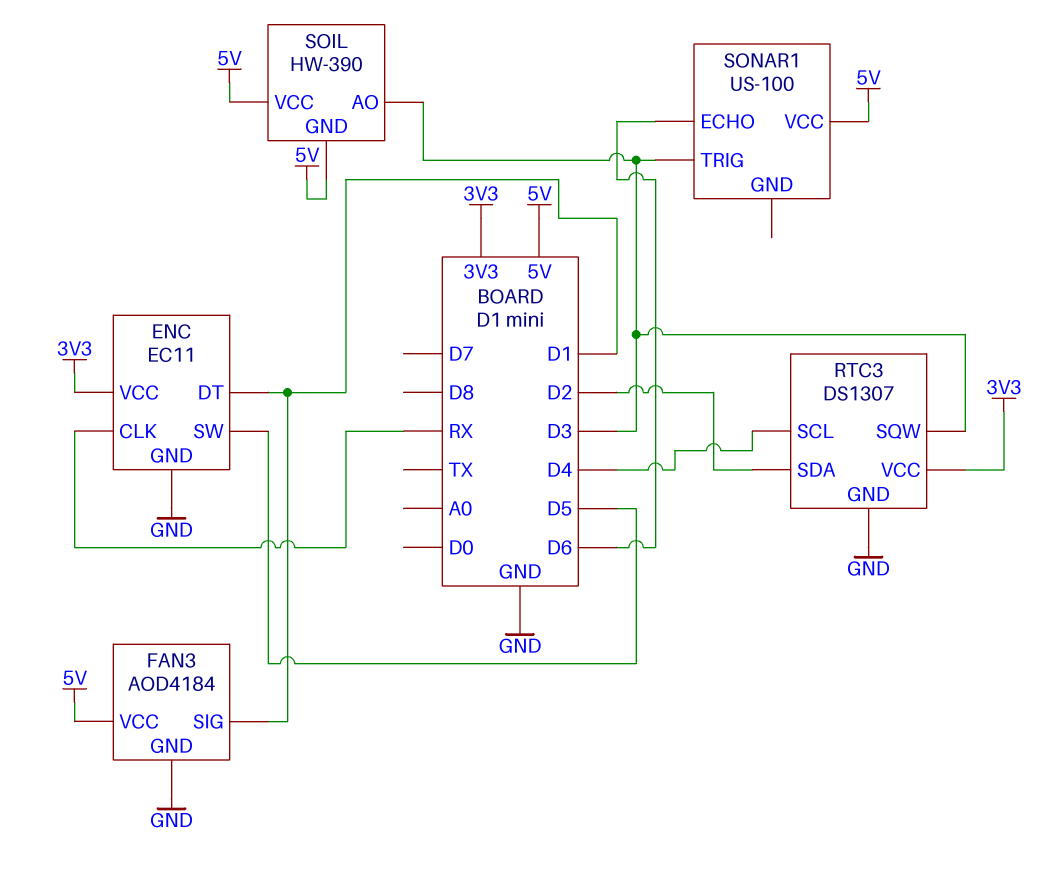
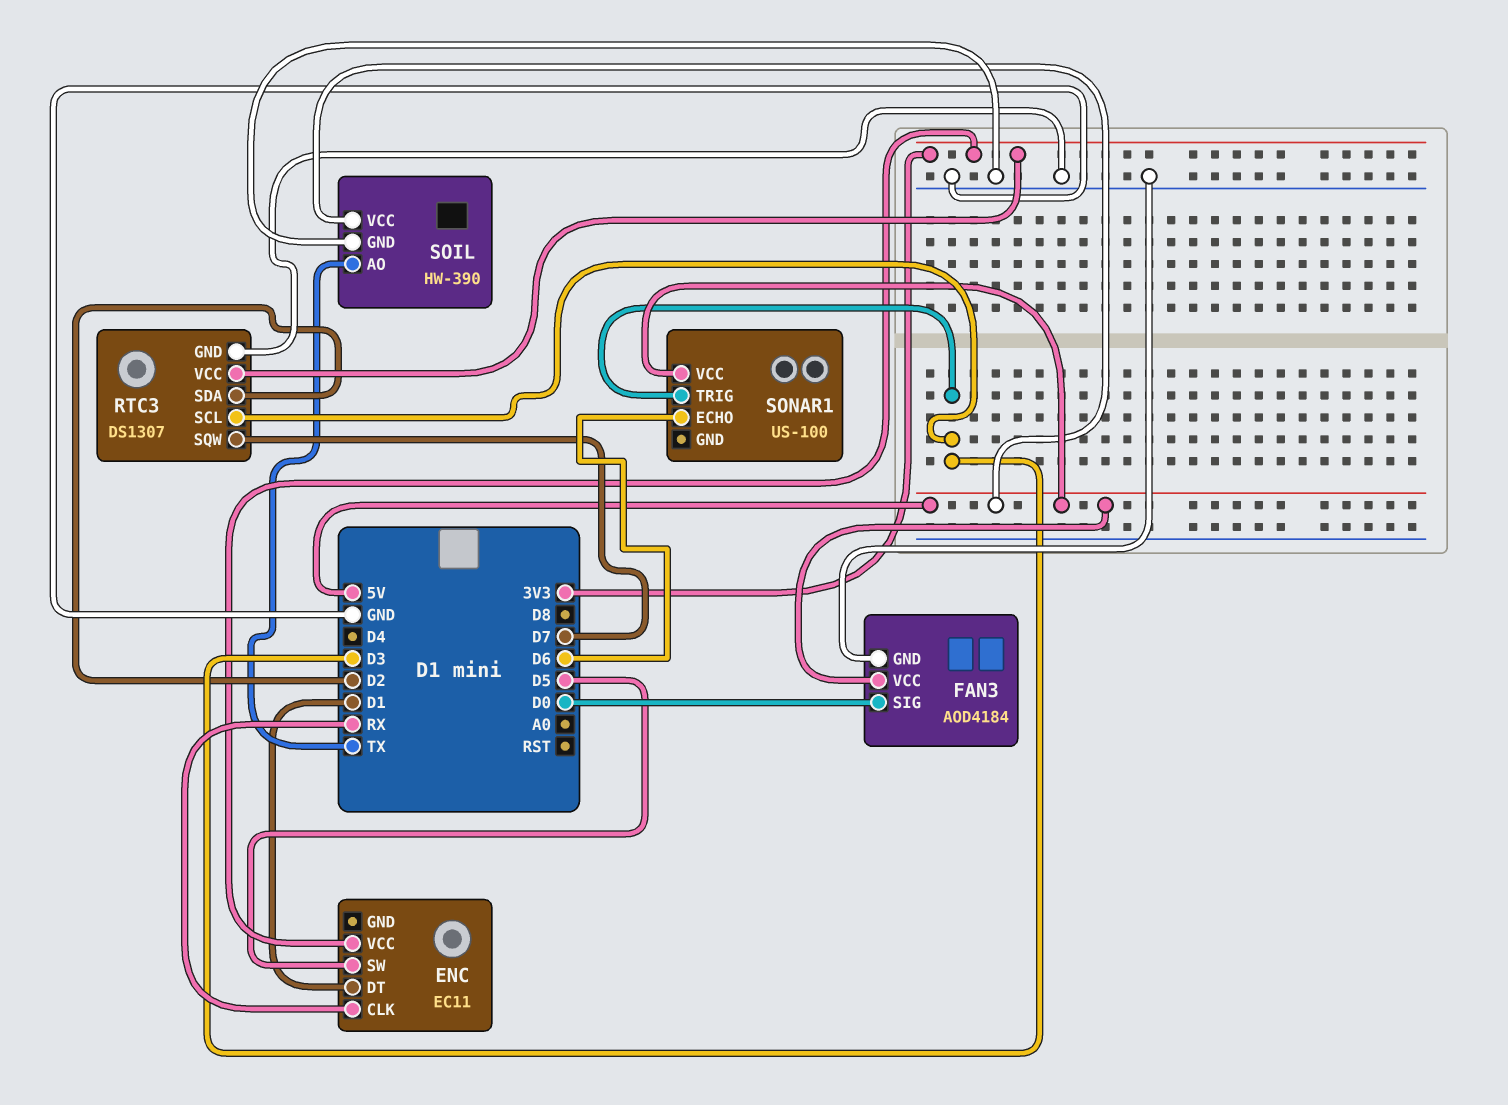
ENC pin GND: GND -> none
FAN3 pin SIG: D1 -> D0
RTC3 pin SCL: D4 -> D3
RTC3 pin SQW: D3 -> D7
SOIL pin AO: D3 -> TX
SOIL pin GND: 5V -> GND

